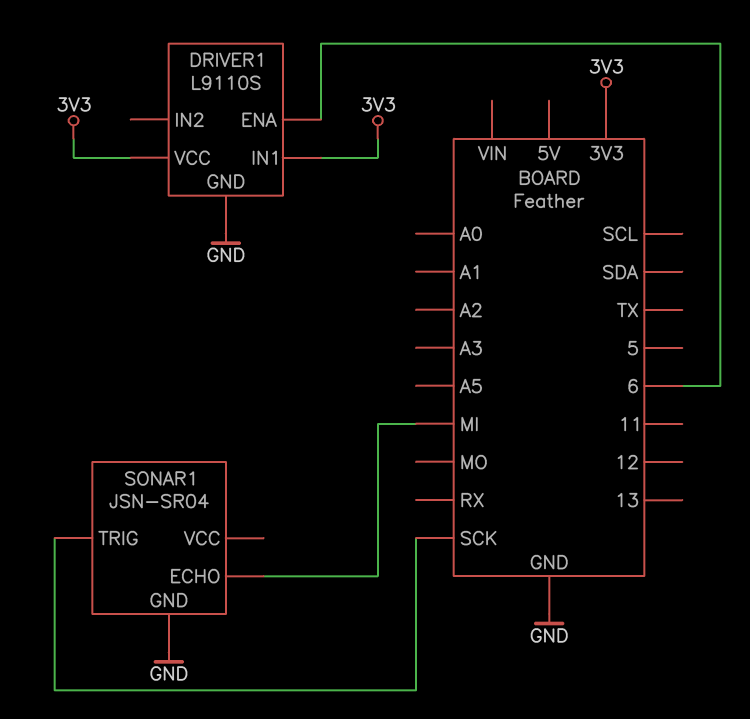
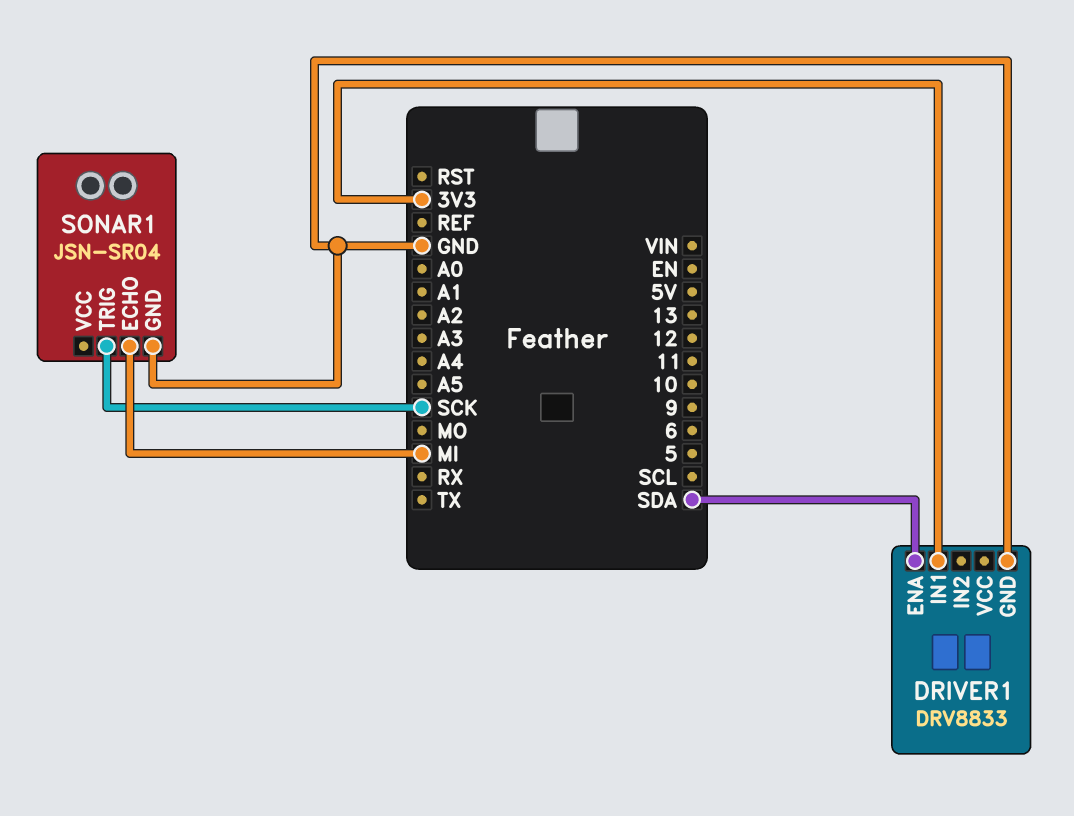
DRIVER1: L9110S -> DRV8833
DRIVER1 pin ENA: 6 -> SDA
DRIVER1 pin VCC: 3V3 -> none

